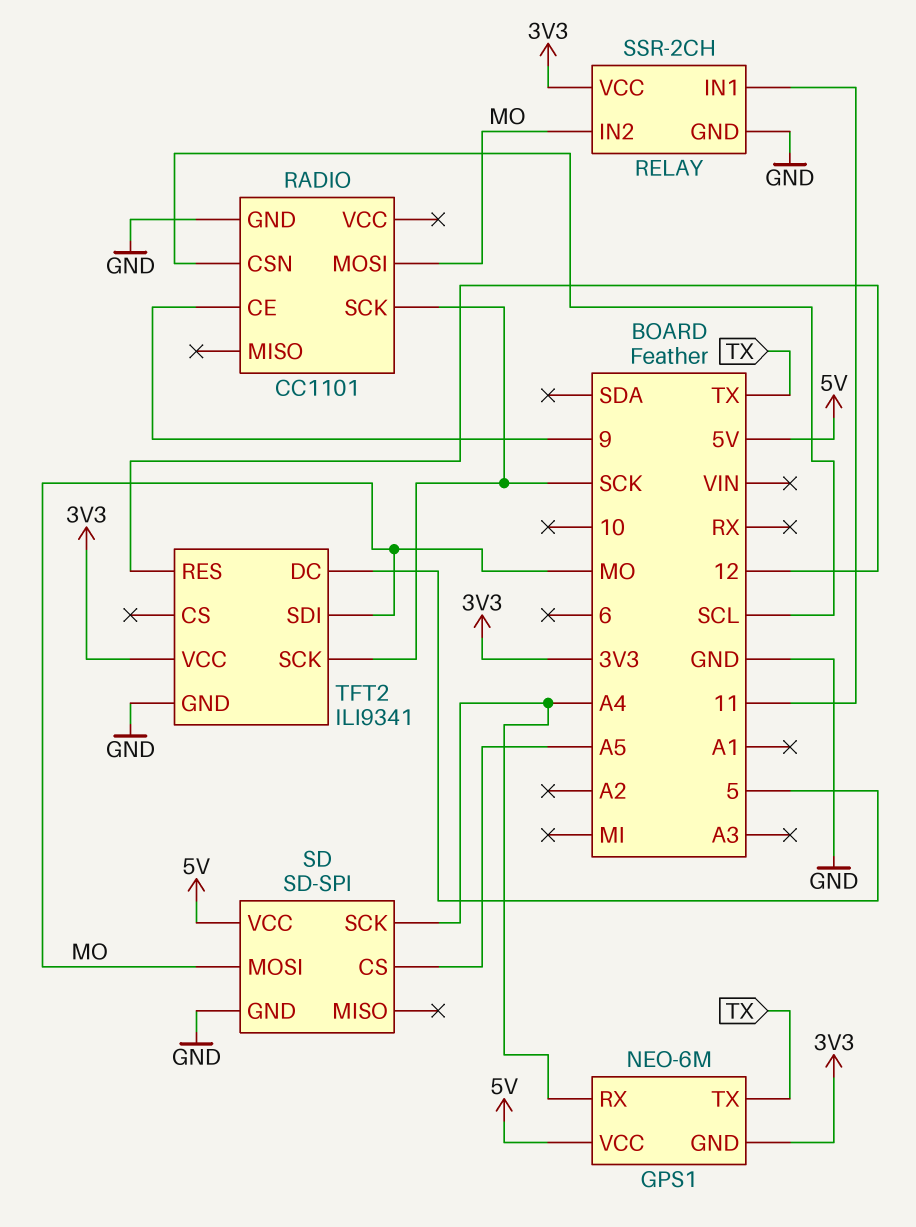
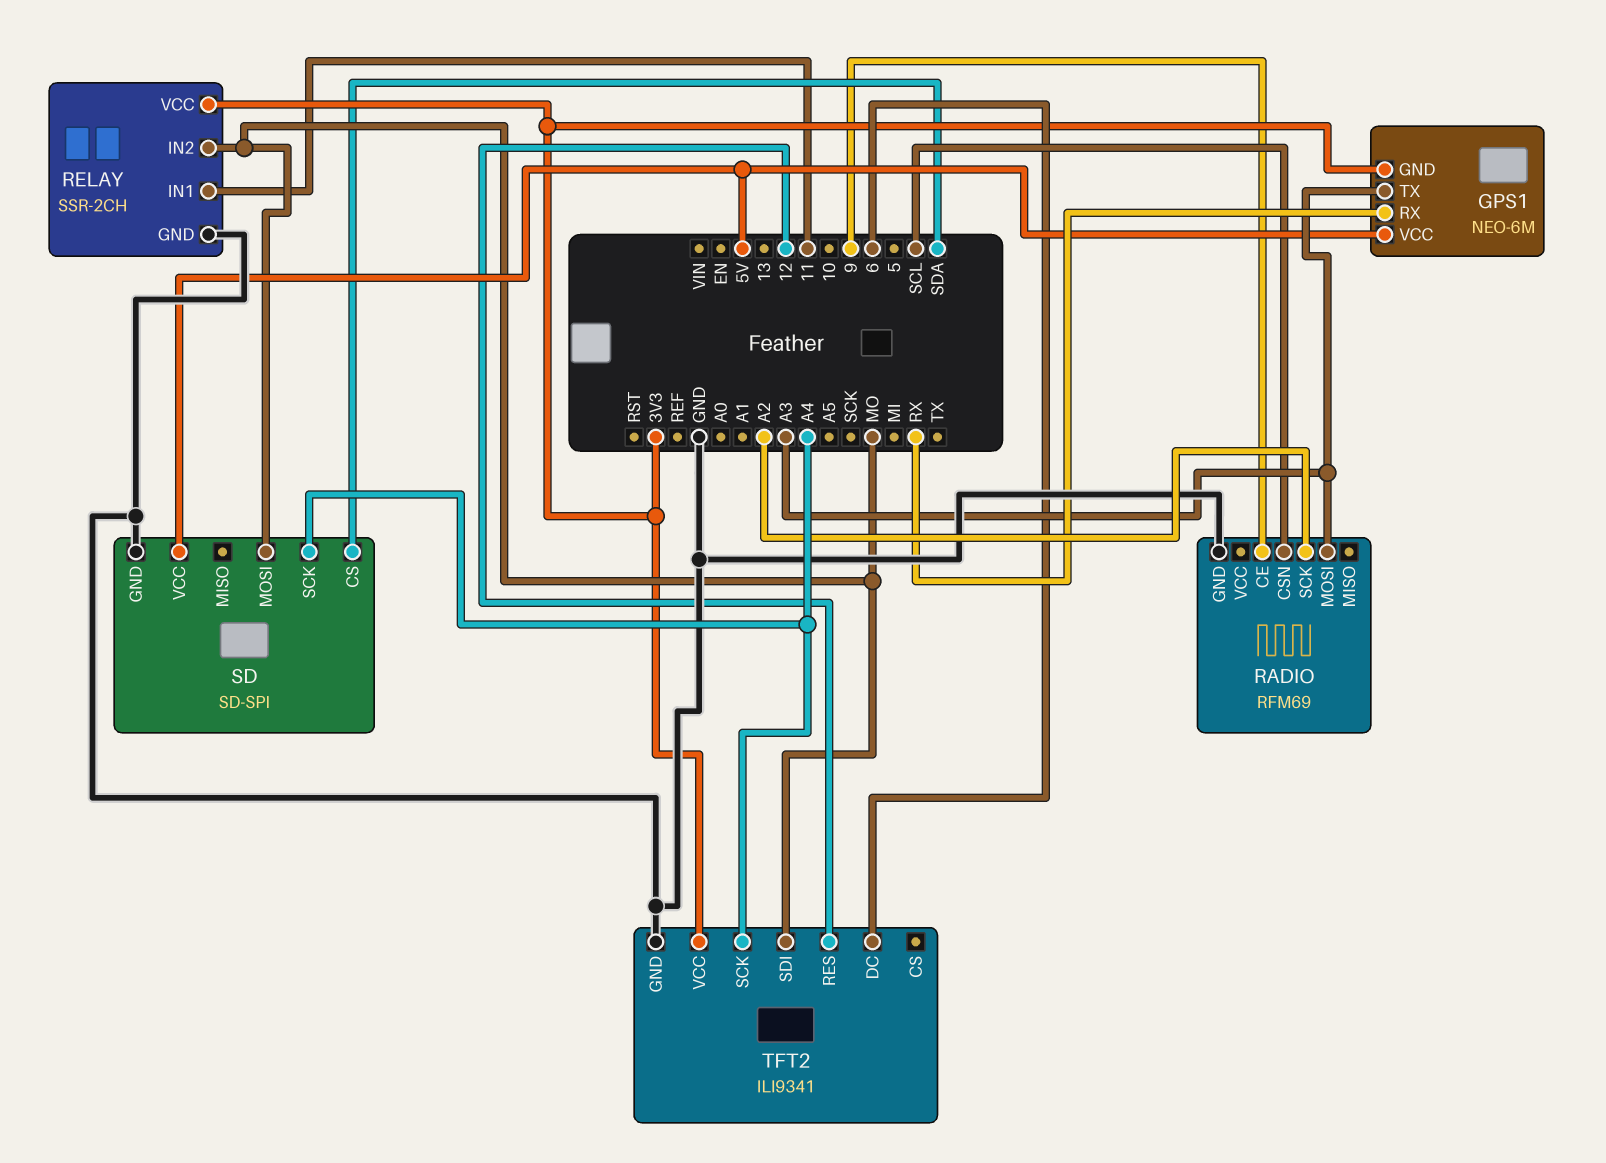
GPS1 pin RX: A4 -> RX
GPS1 pin TX: TX -> A3
RADIO: CC1101 -> RFM69
RADIO pin MOSI: MO -> A3
RADIO pin SCK: SCK -> A2
SD pin CS: A5 -> SDA
TFT2 pin DC: 5 -> 6
TFT2 pin SCK: SCK -> A4

